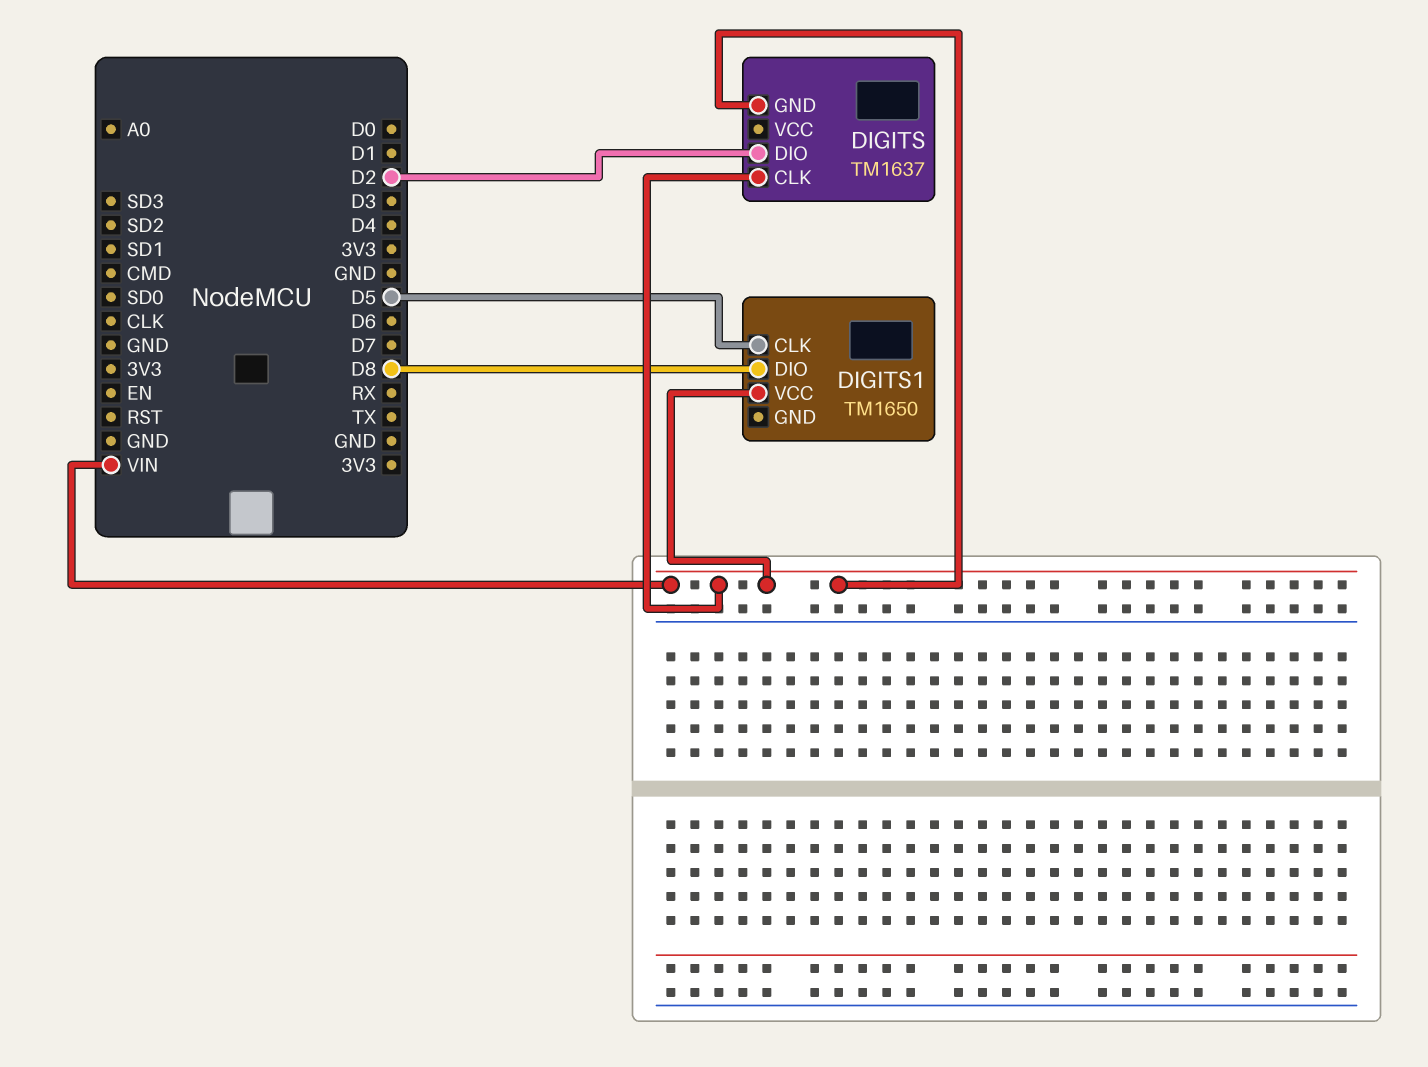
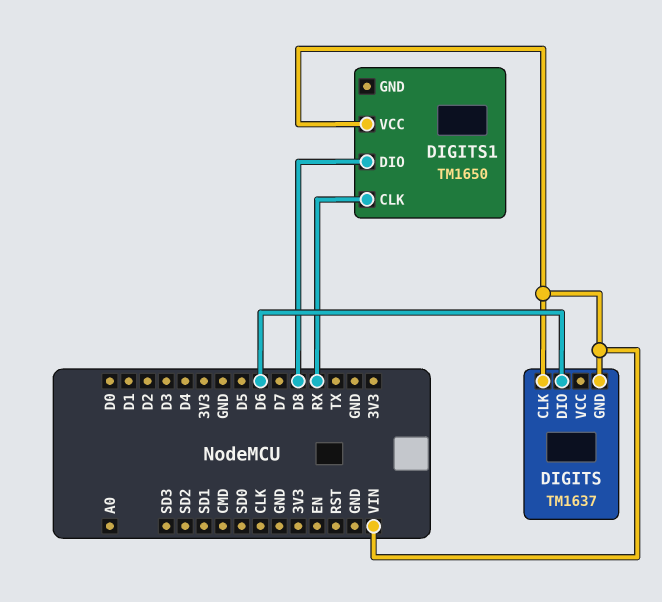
DIGITS pin DIO: D2 -> D6
DIGITS1 pin CLK: D5 -> RX

